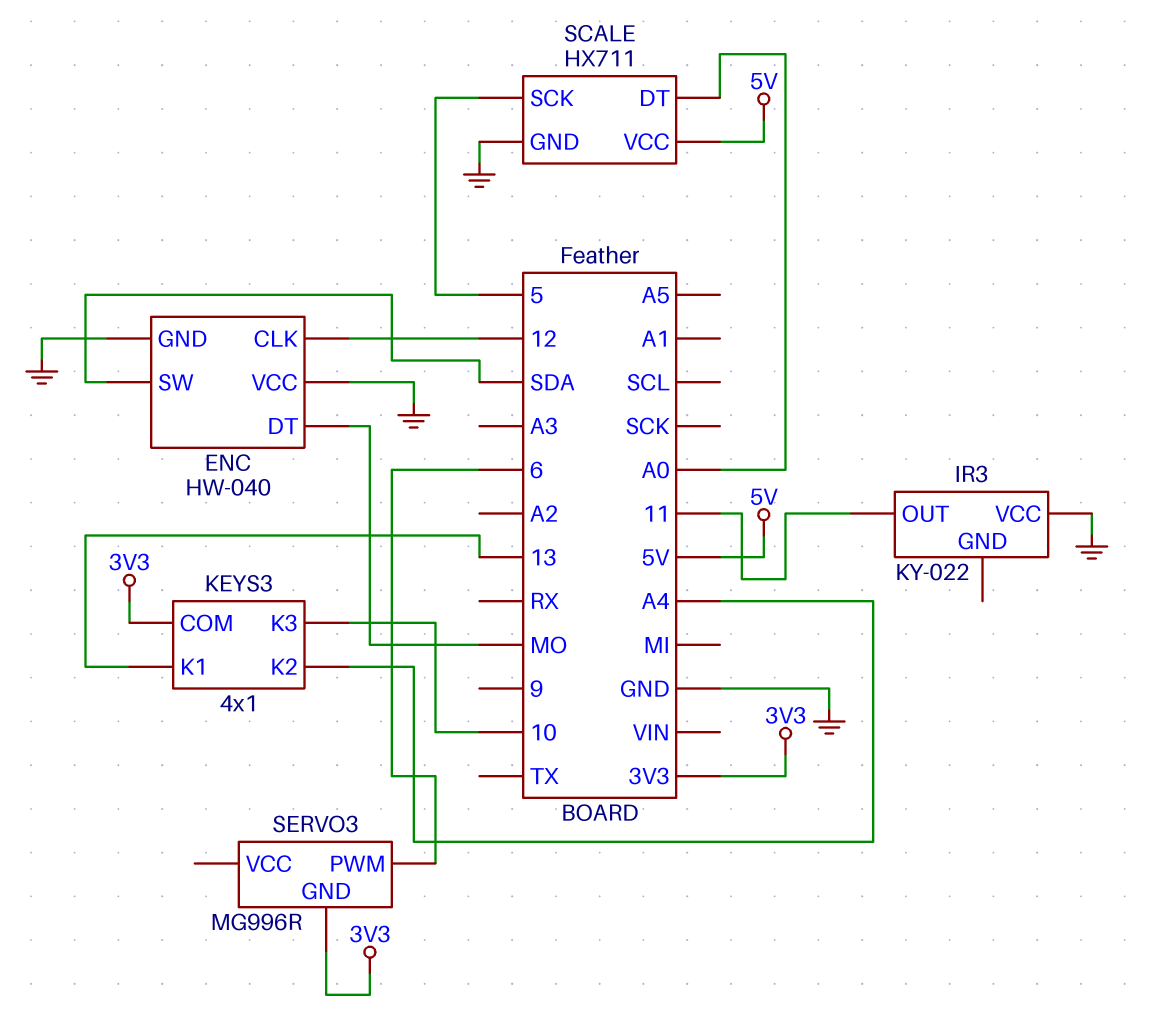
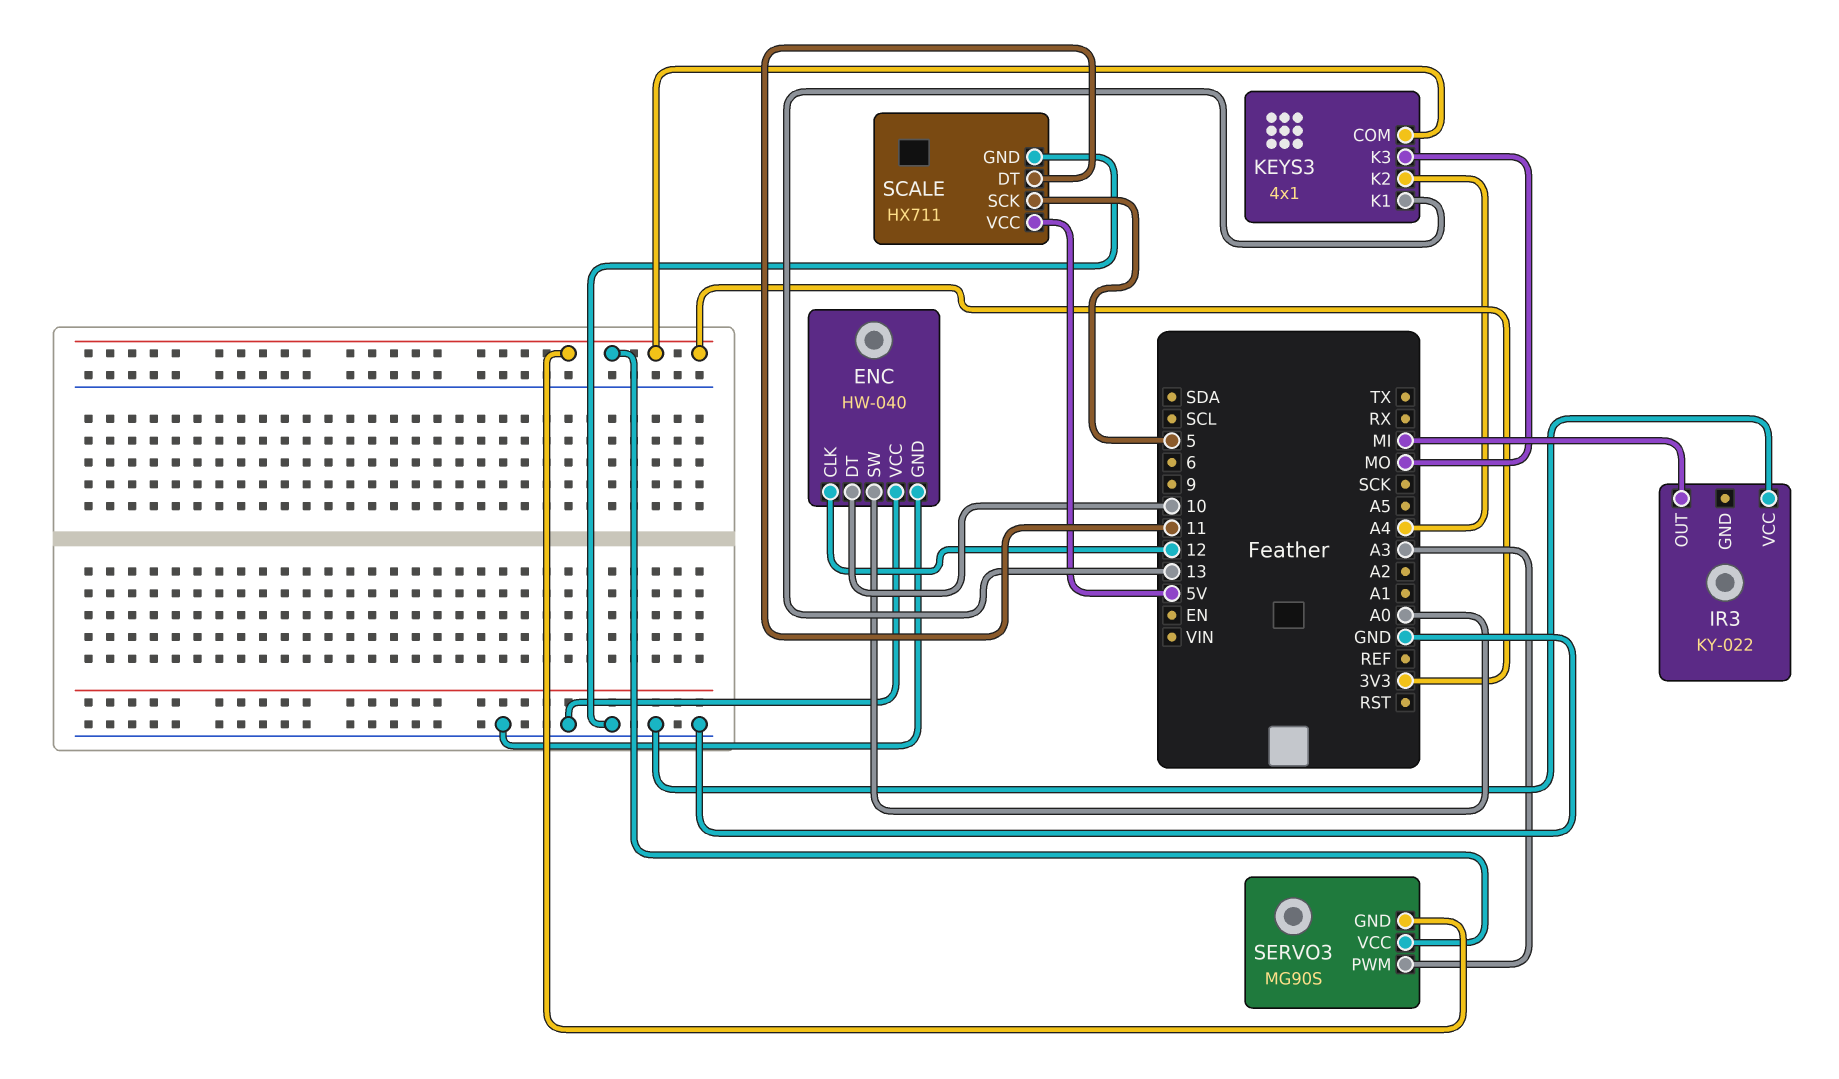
ENC pin DT: MO -> 10
ENC pin SW: SDA -> A0
IR3 pin OUT: 11 -> MI
KEYS3 pin K3: 10 -> MO
SCALE pin DT: A0 -> 11
SERVO3: MG996R -> MG90S
SERVO3 pin PWM: 6 -> A3
SERVO3 pin VCC: none -> 3V3

